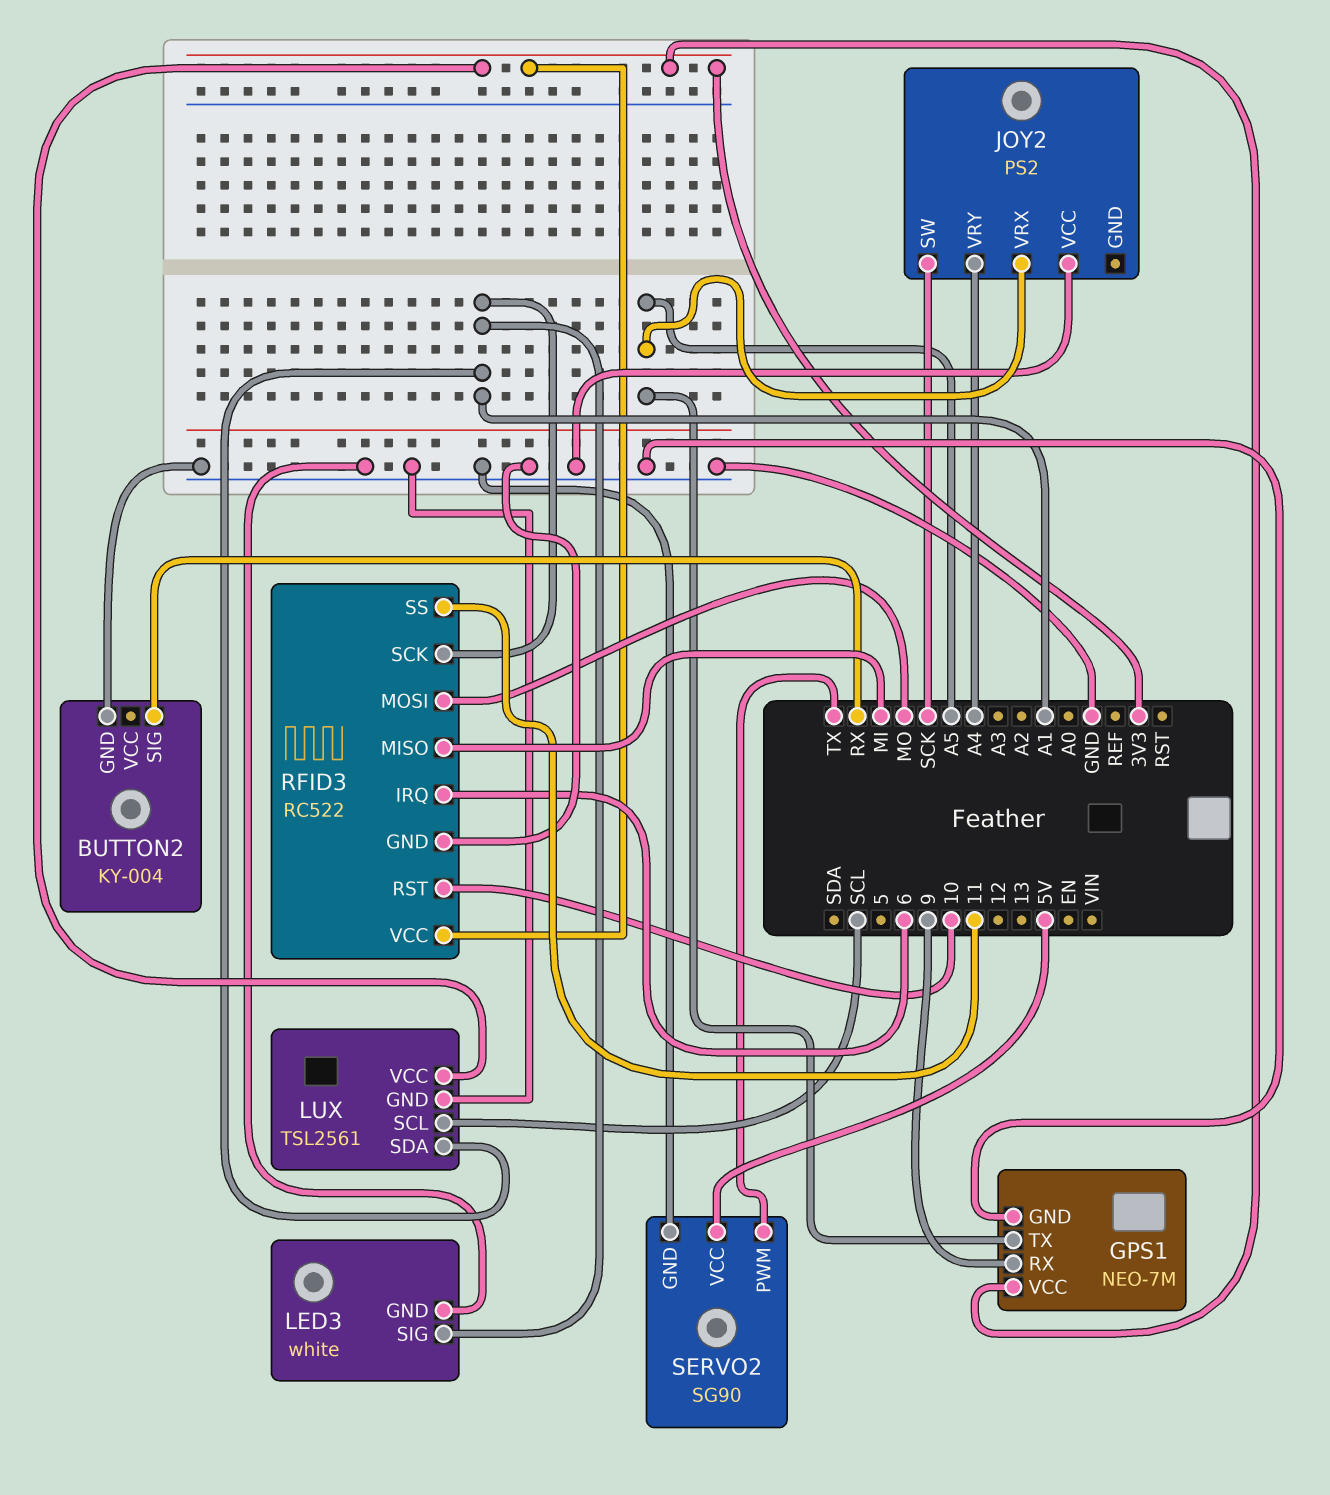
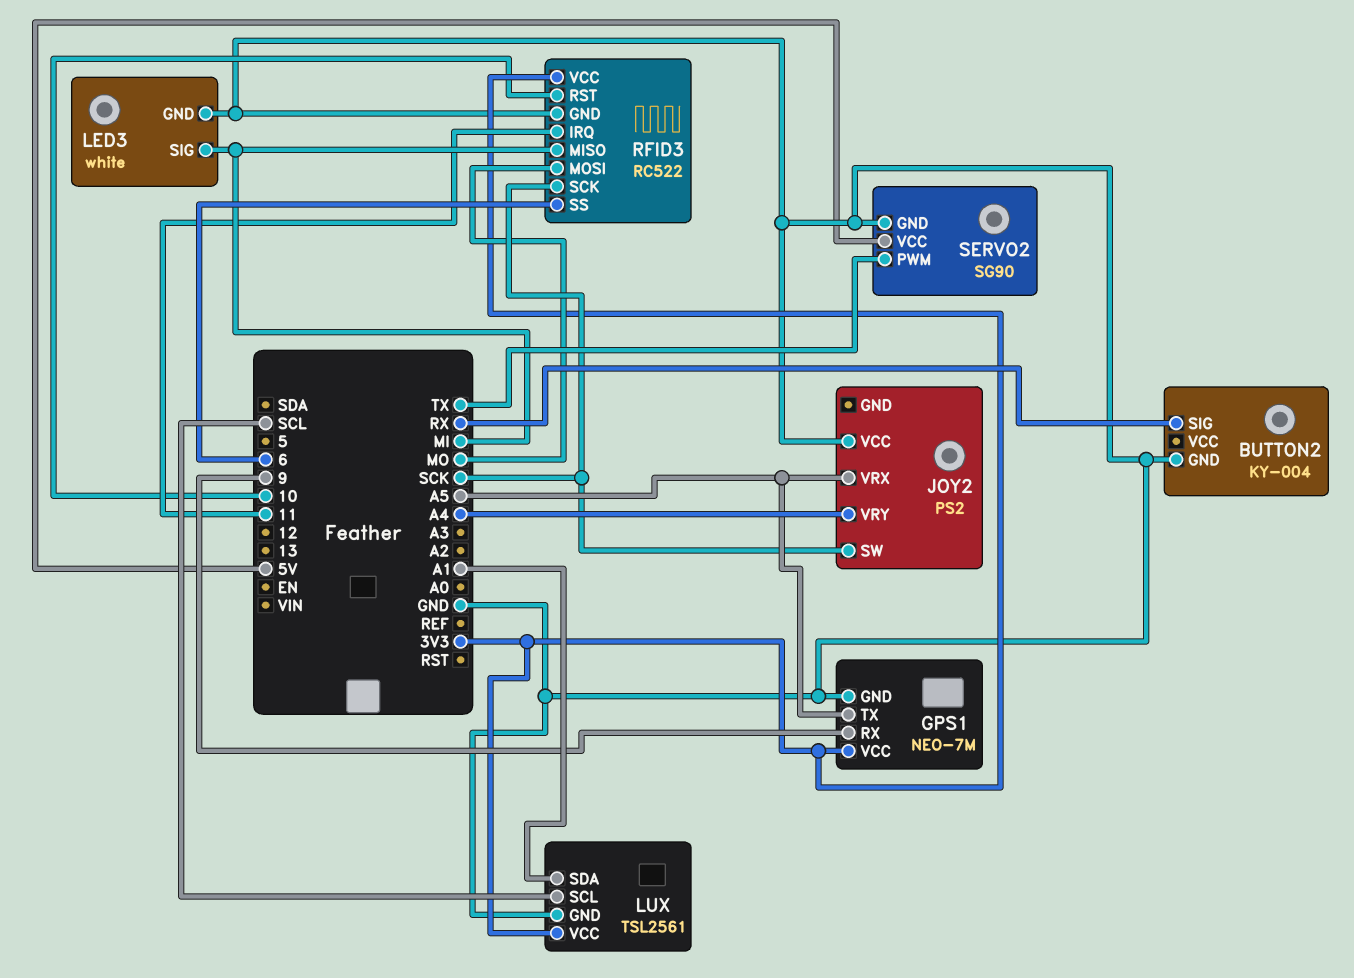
LED3 pin SIG: A1 -> MI
RFID3 pin IRQ: 6 -> 11
RFID3 pin SCK: A1 -> SCK
RFID3 pin SS: 11 -> 6

